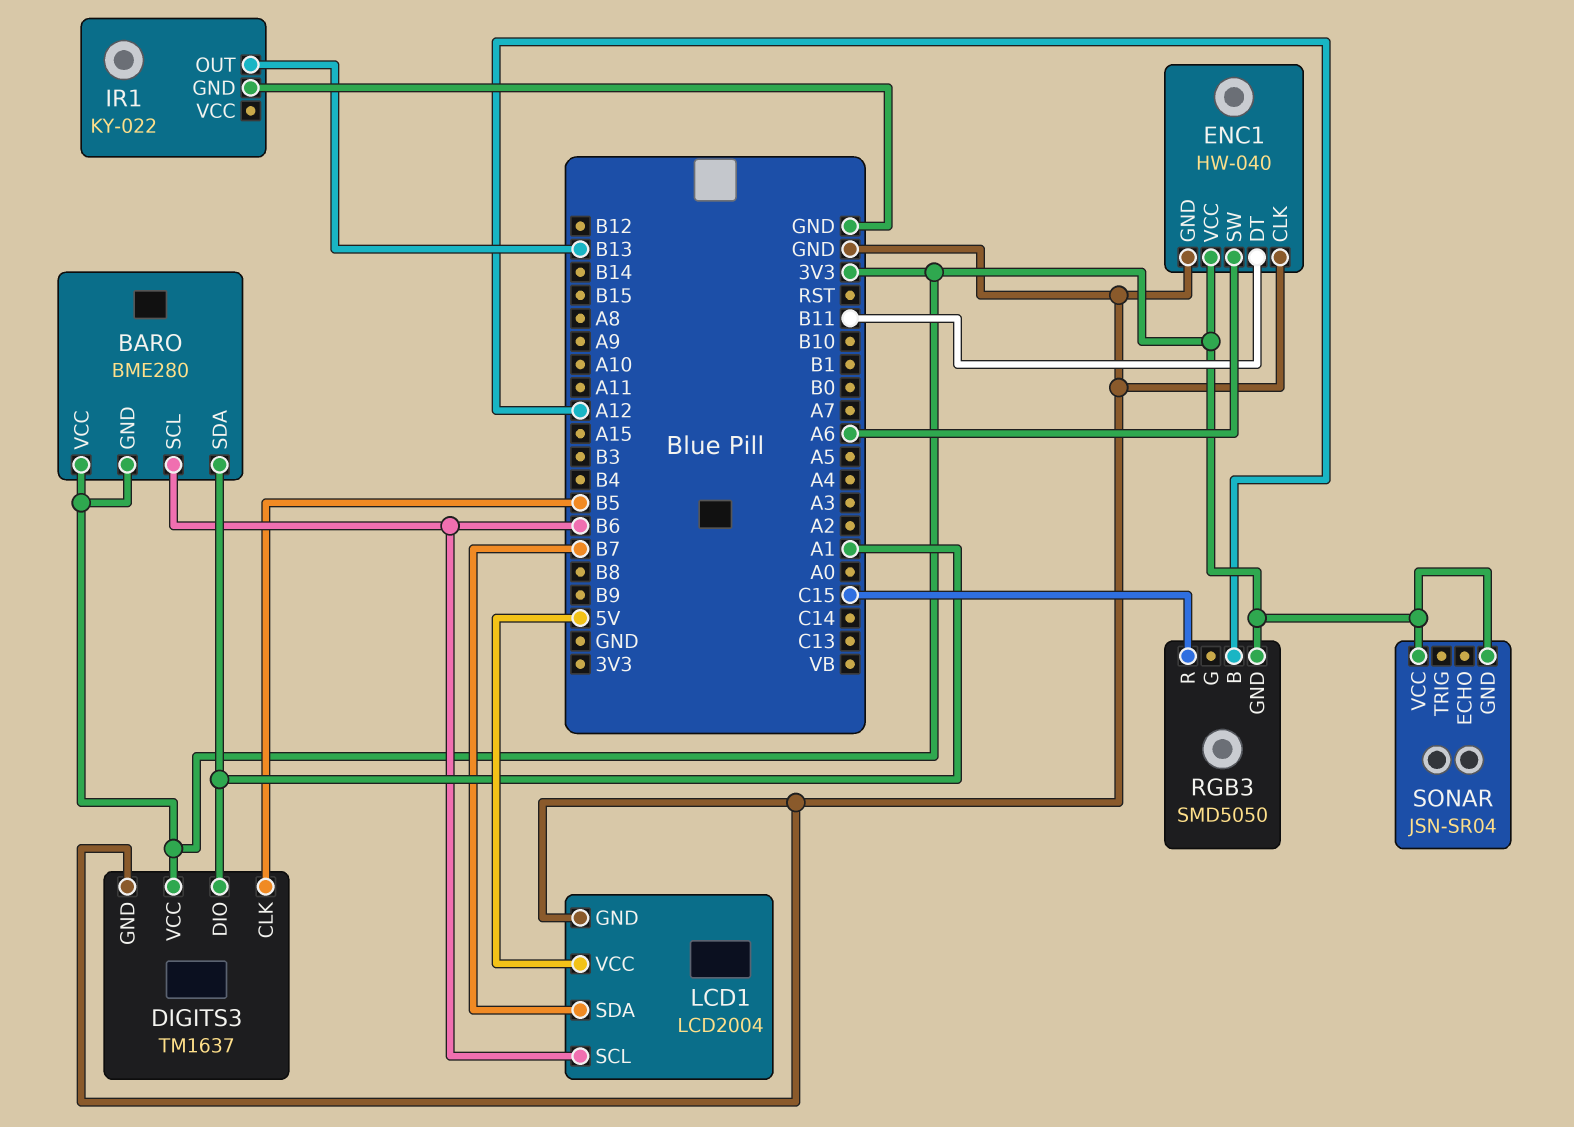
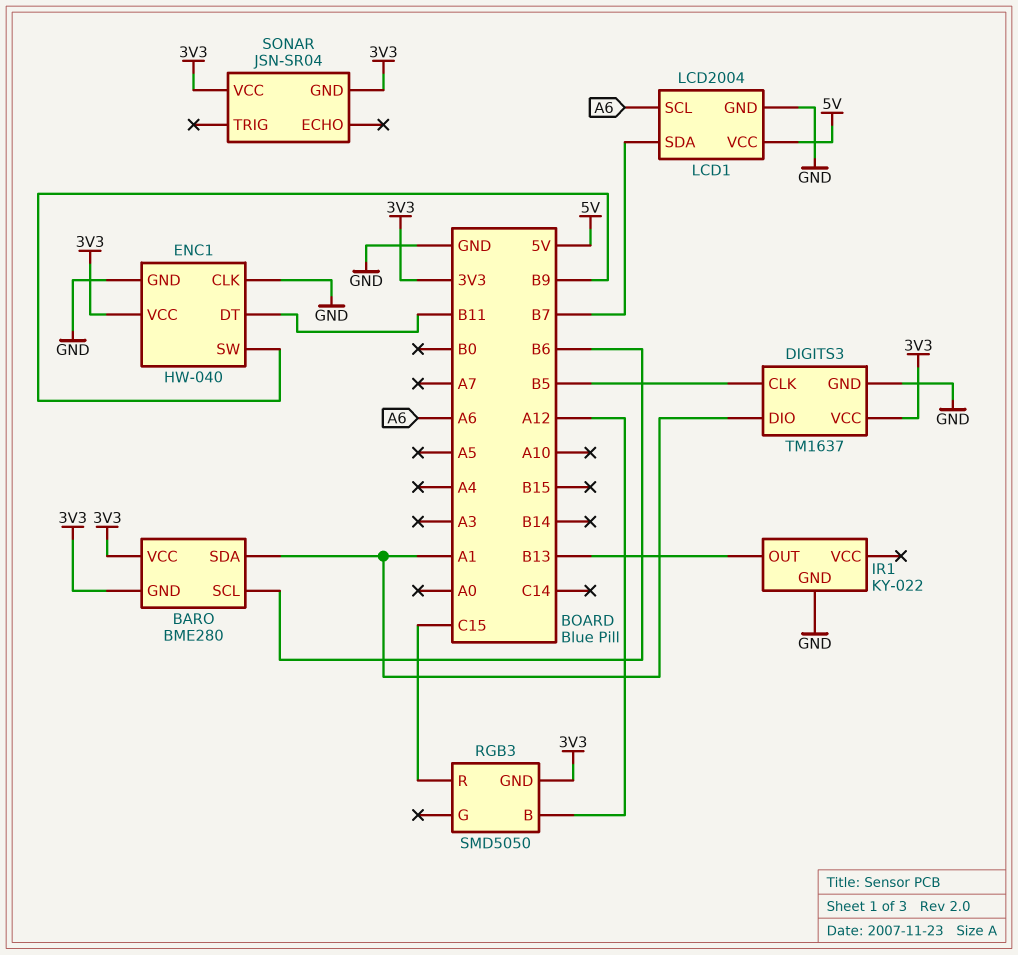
ENC1 pin SW: A6 -> B9
LCD1 pin SCL: B6 -> A6

